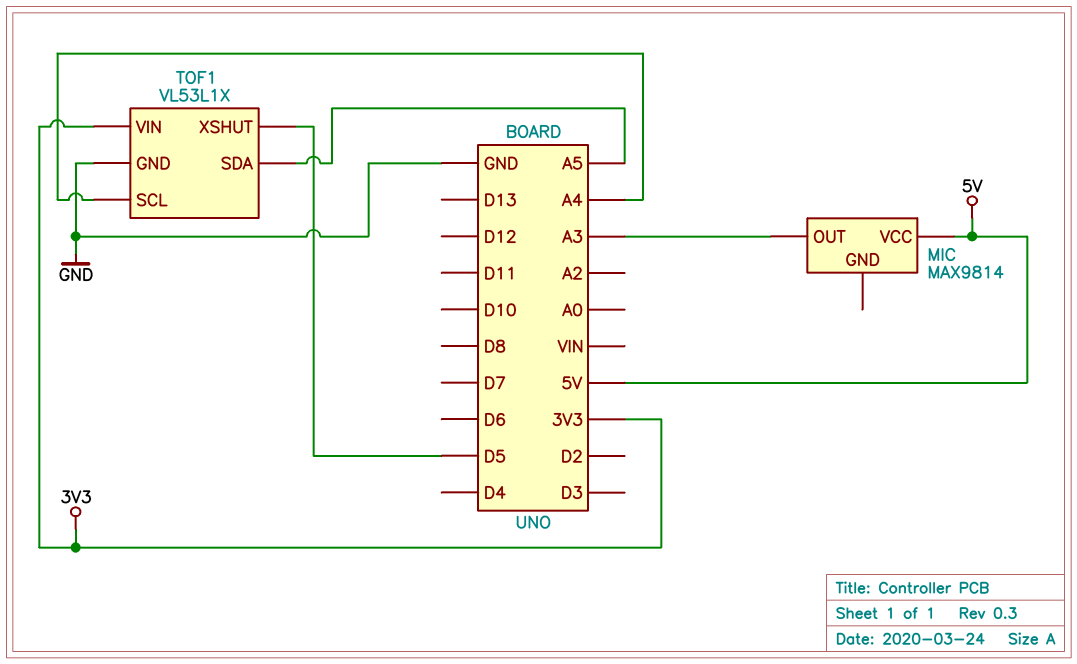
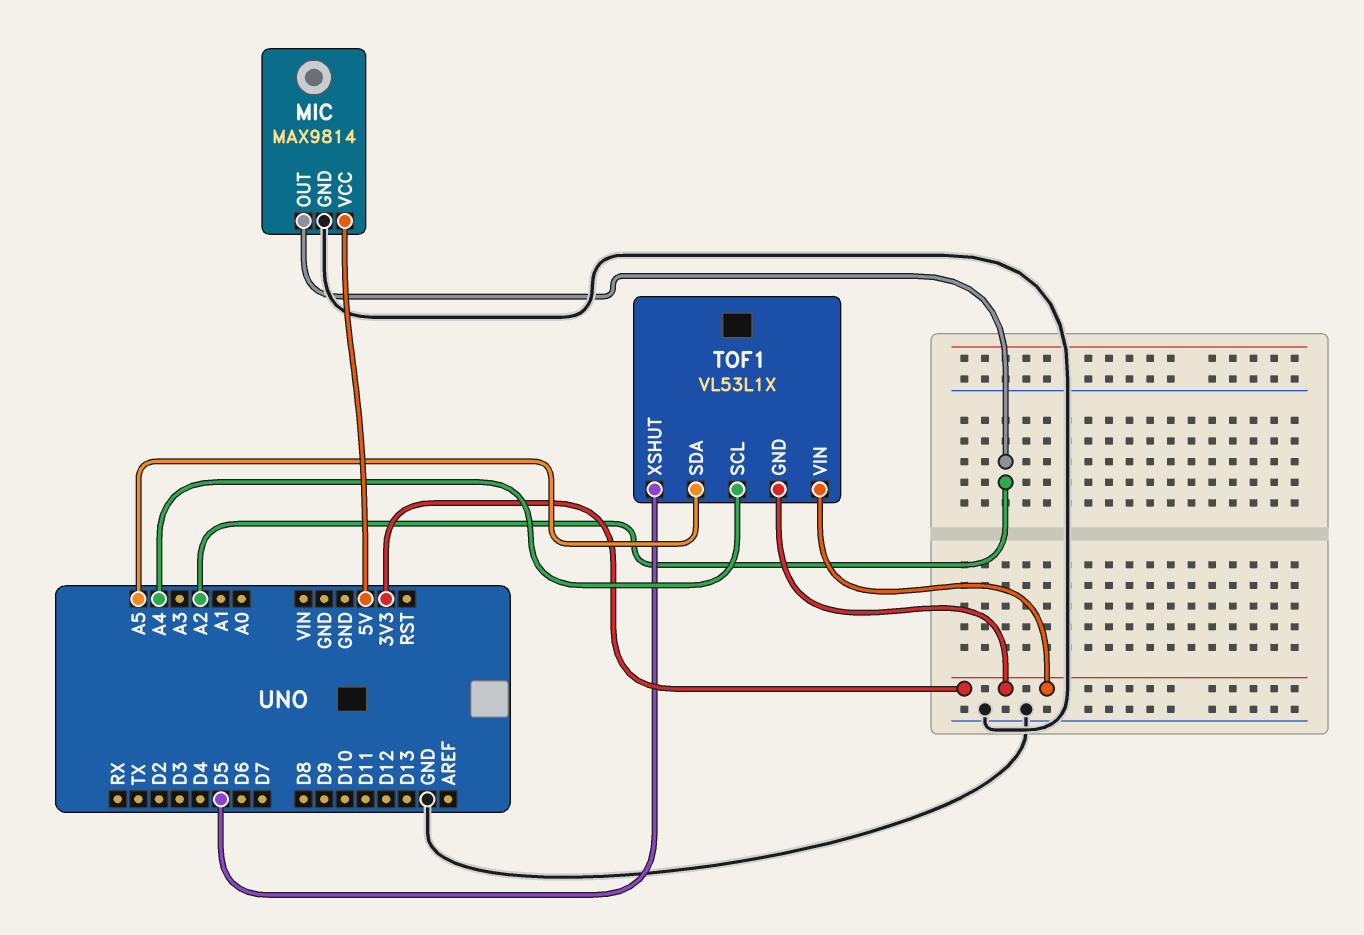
MIC pin GND: none -> GND
MIC pin OUT: A3 -> A2
TOF1 pin GND: GND -> 3V3

